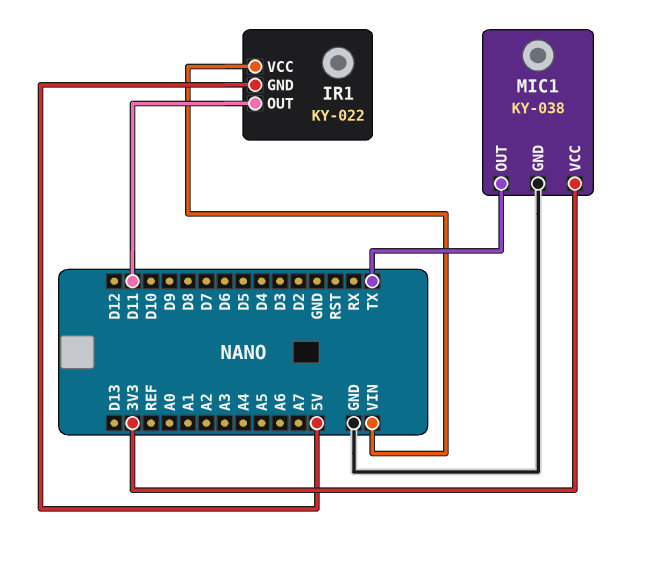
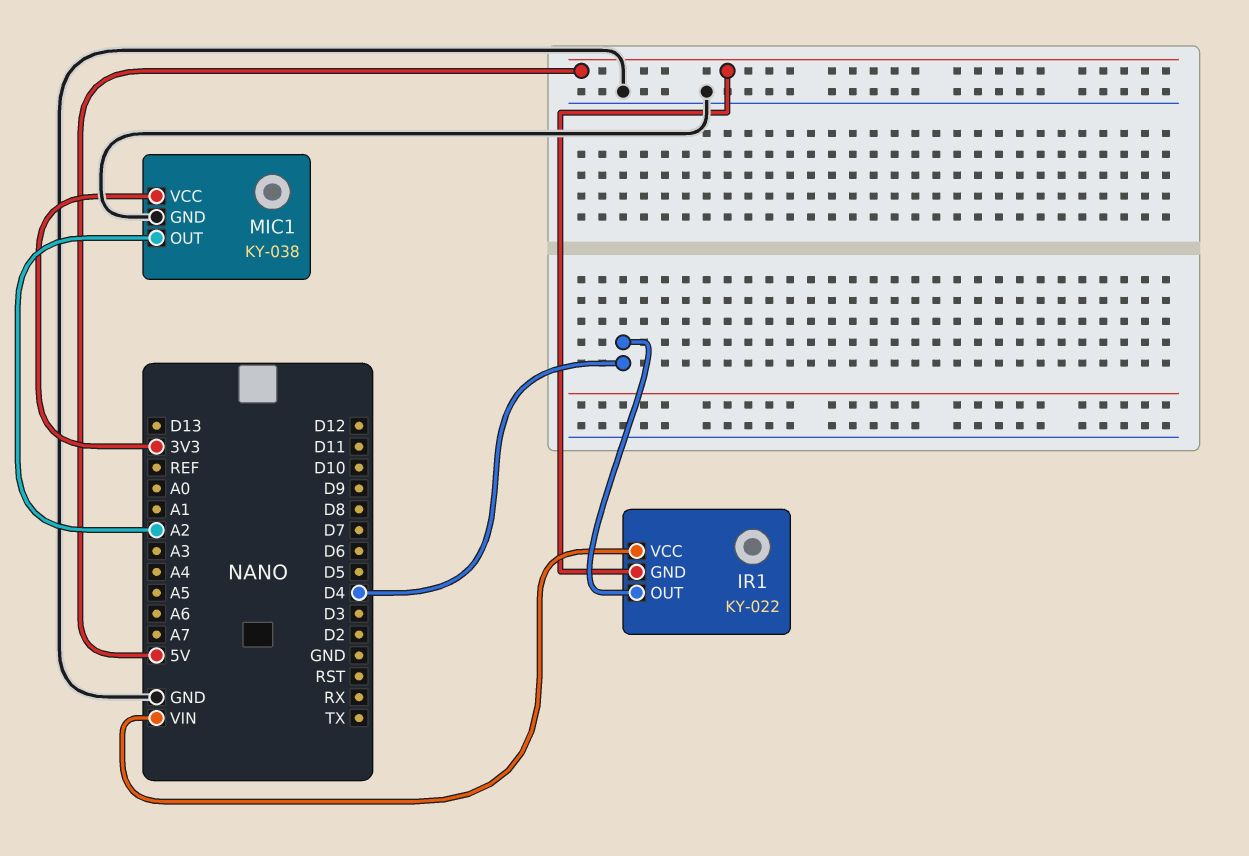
IR1 pin OUT: D11 -> D4
MIC1 pin OUT: TX -> A2

